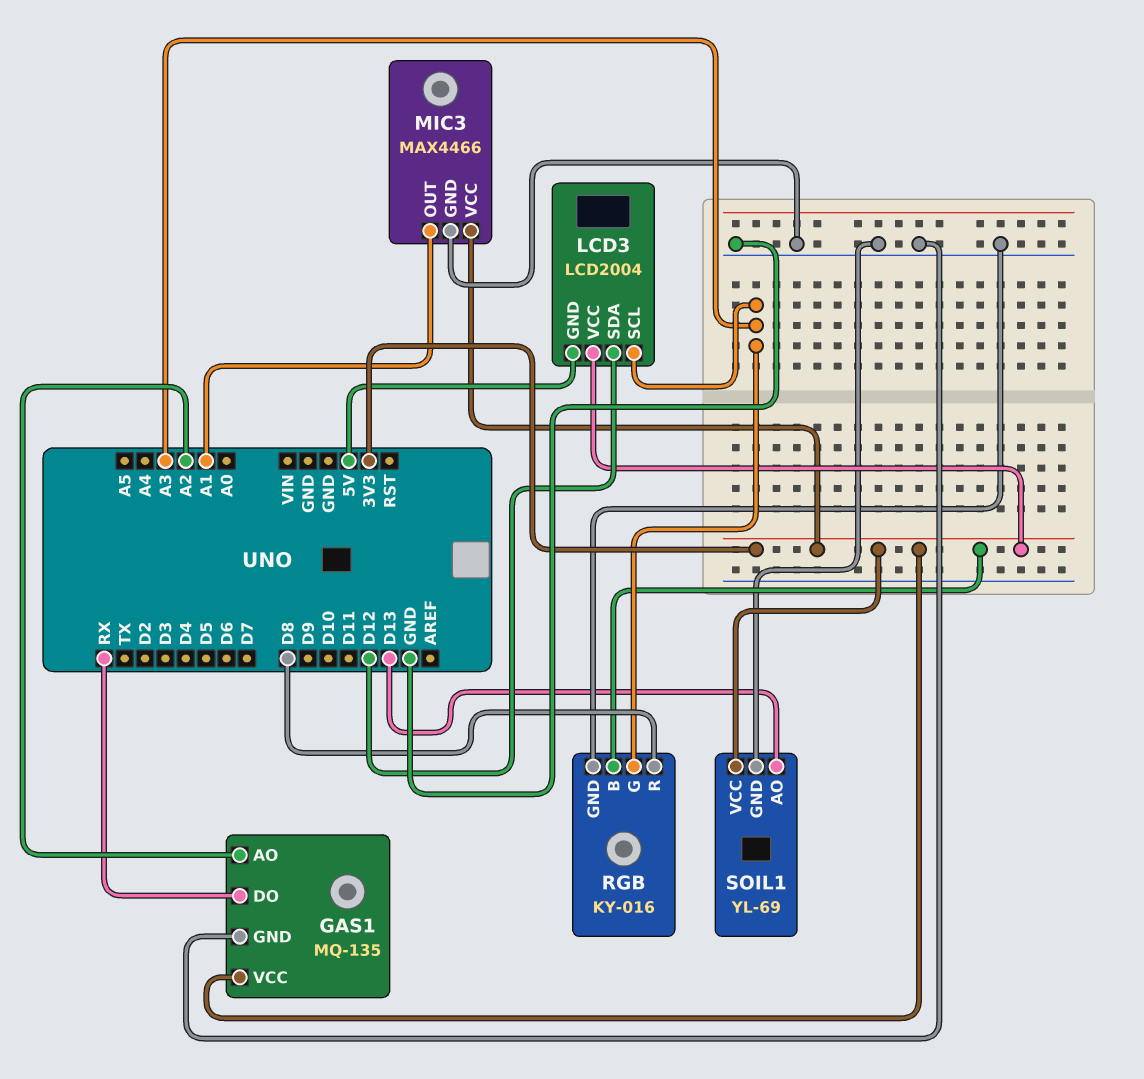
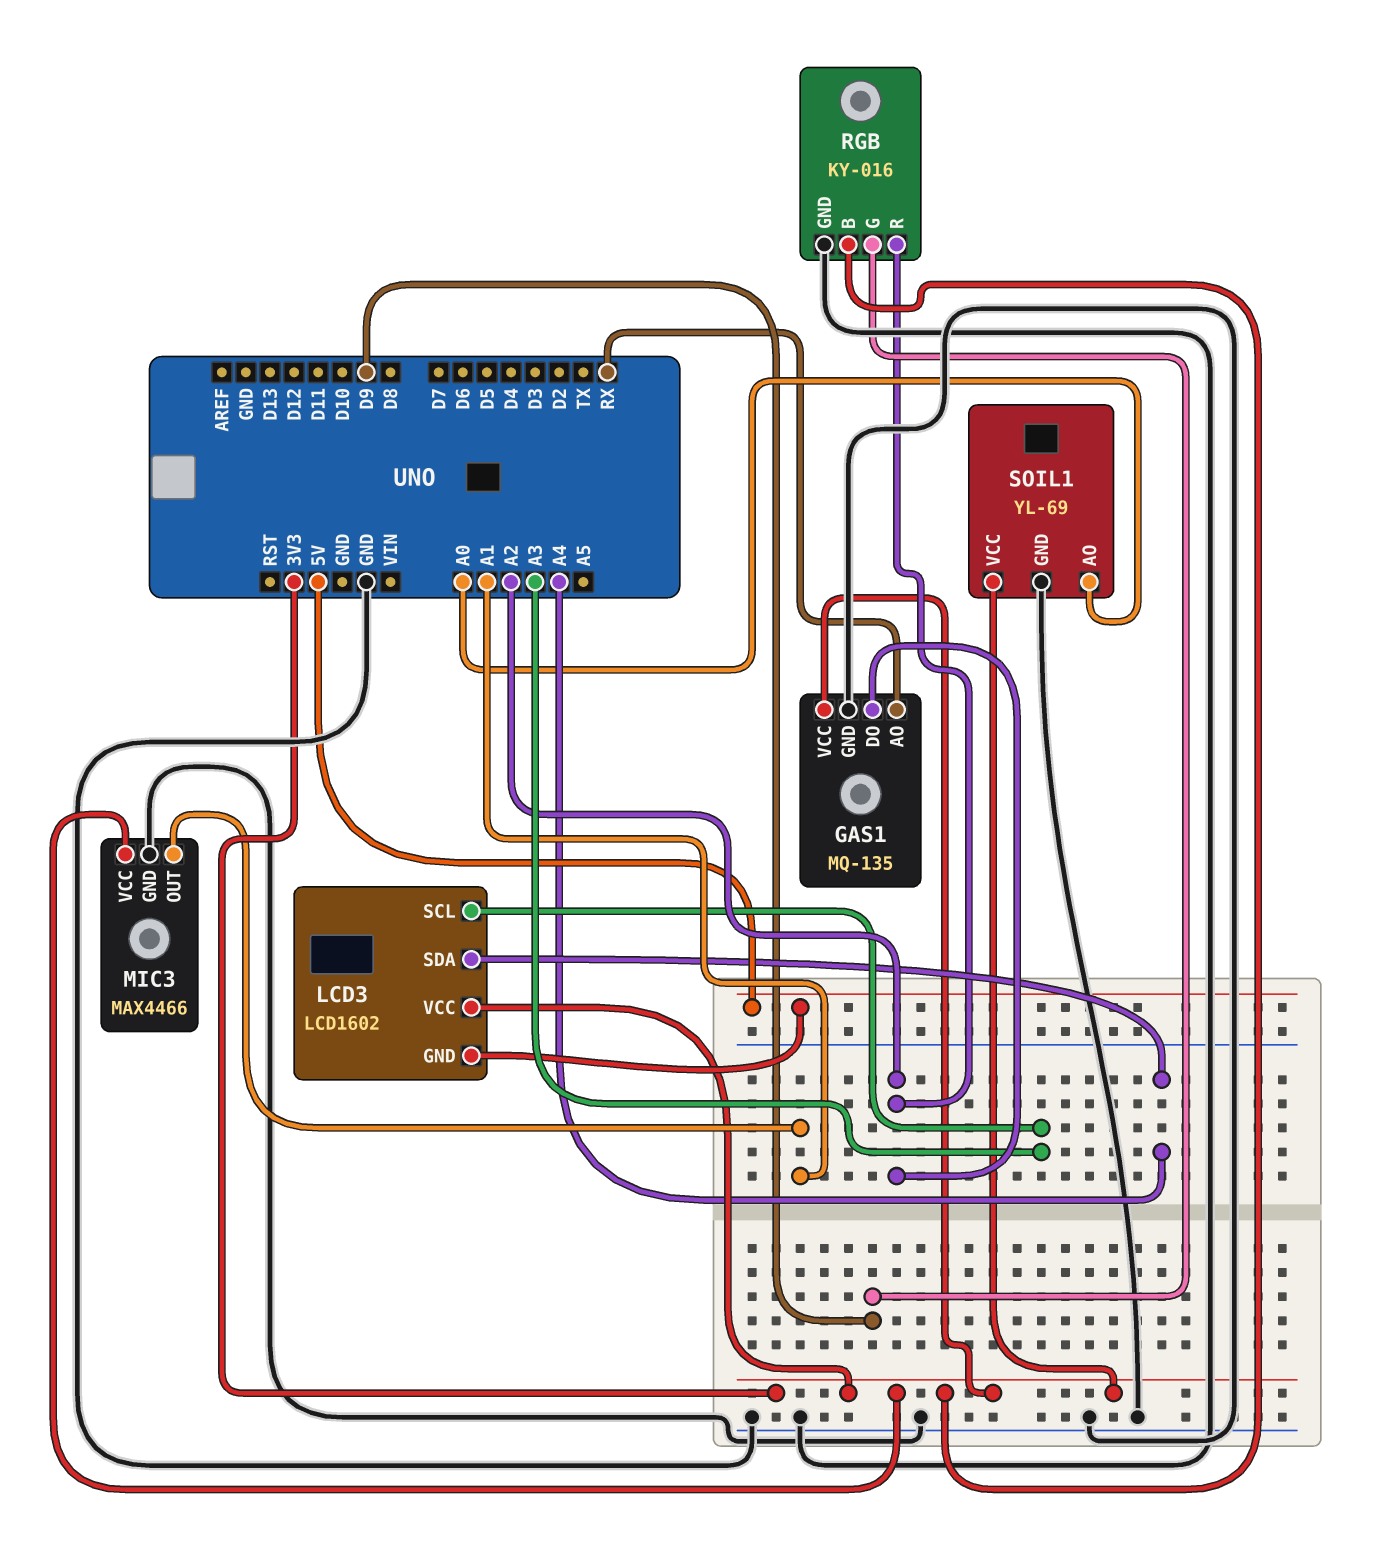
GAS1 pin AO: A2 -> RX
GAS1 pin DO: RX -> A2
LCD3: LCD2004 -> LCD1602
LCD3 pin SDA: D12 -> A4
RGB pin G: A3 -> D9
RGB pin R: D8 -> A2
SOIL1 pin AO: D13 -> A0

